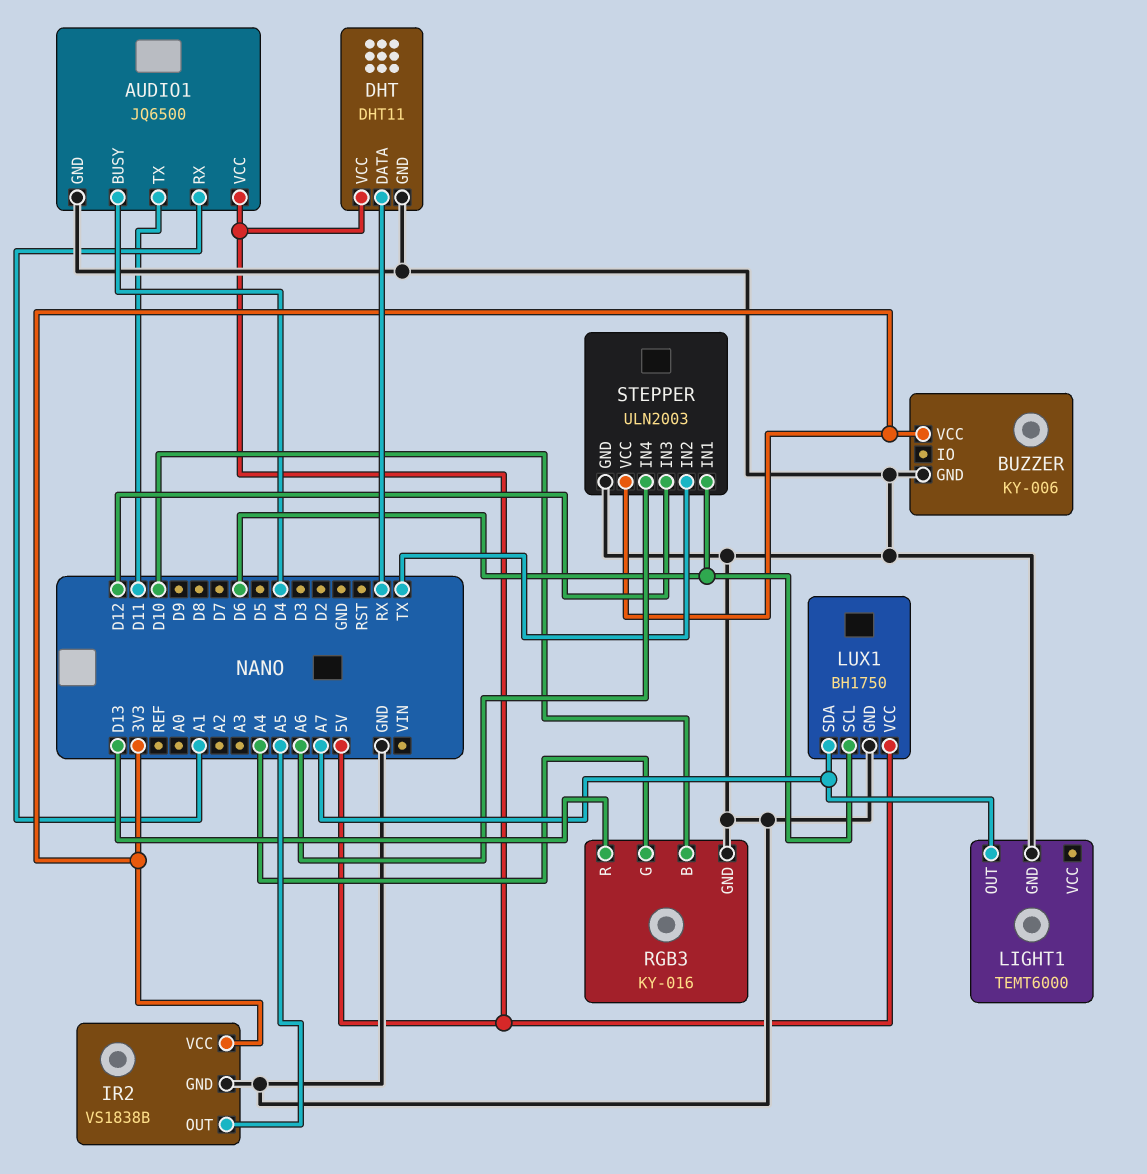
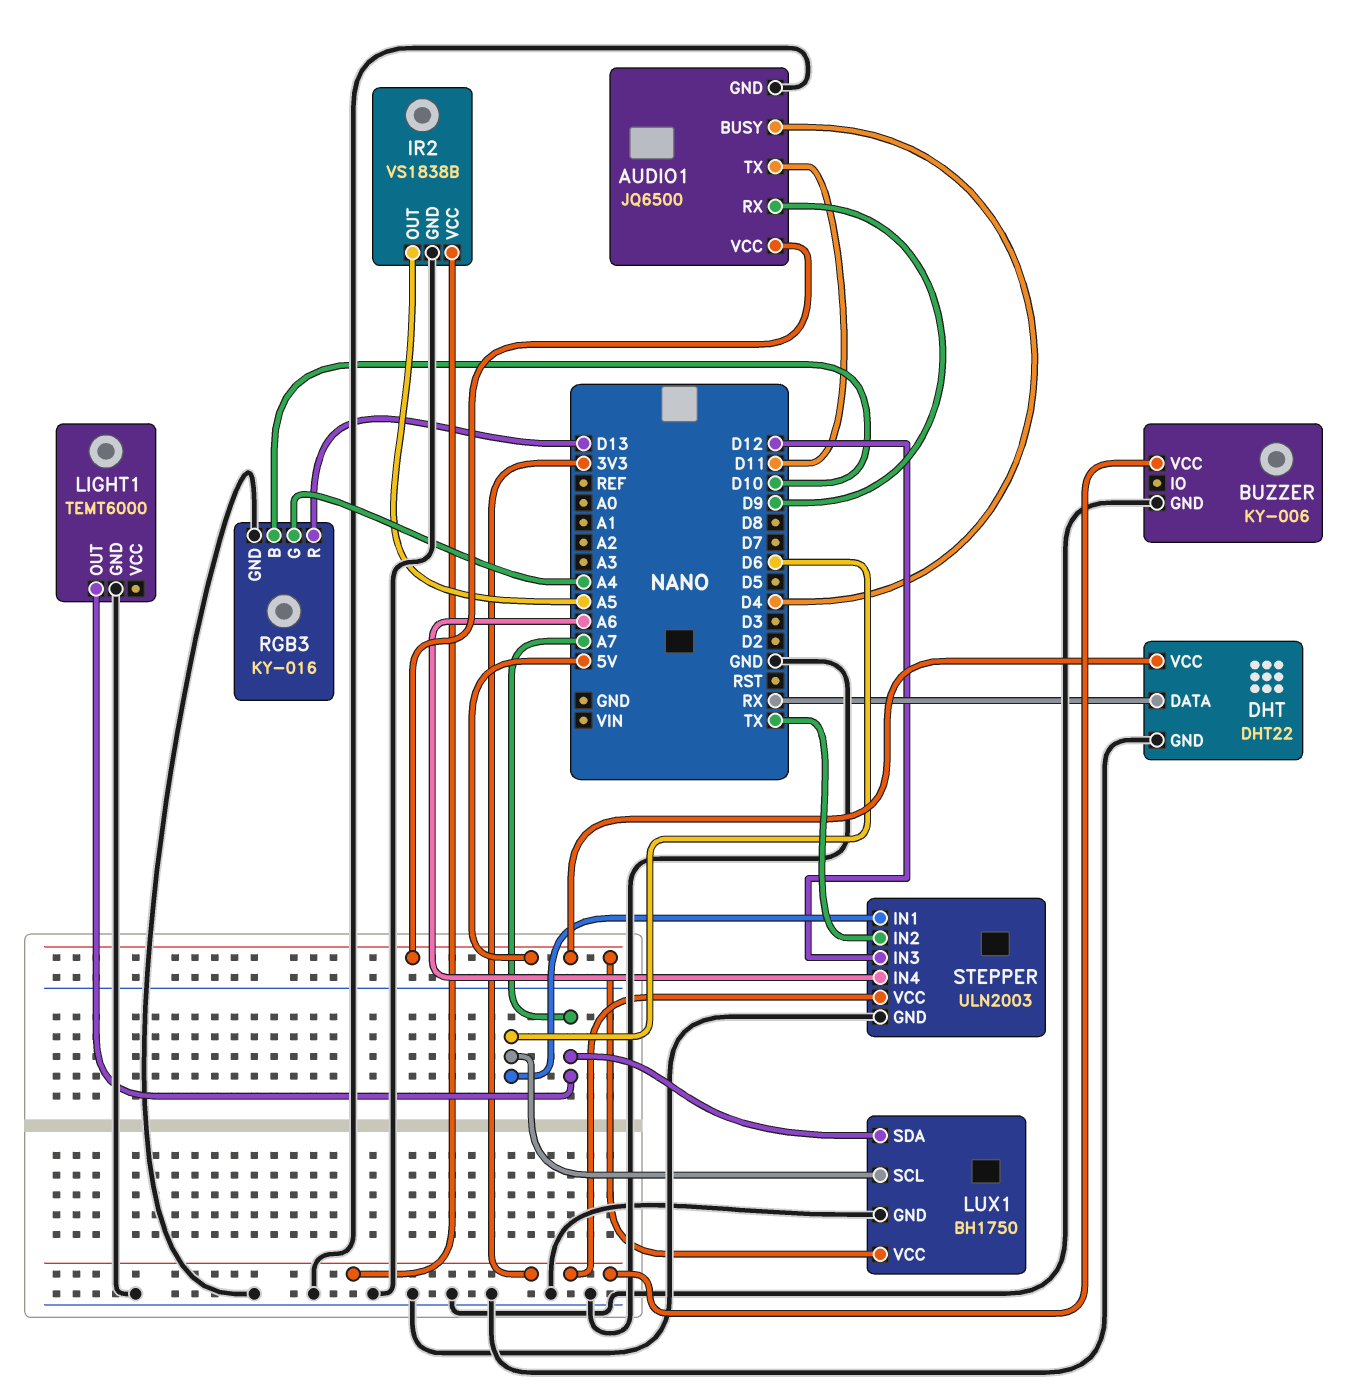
AUDIO1 pin RX: A1 -> D9
DHT: DHT11 -> DHT22

